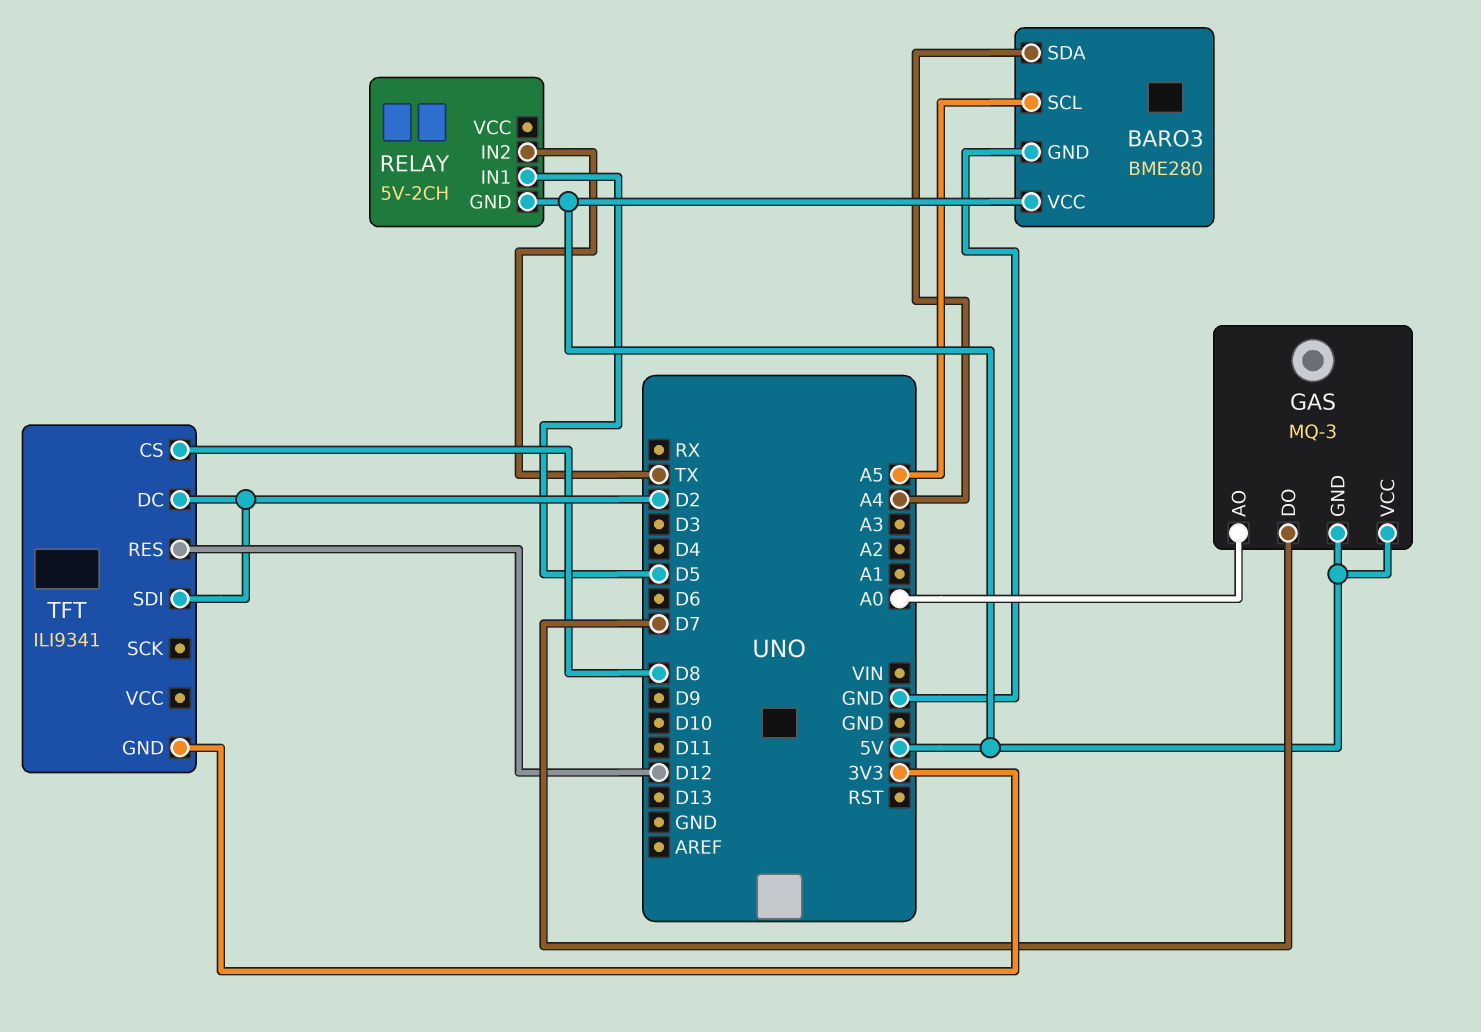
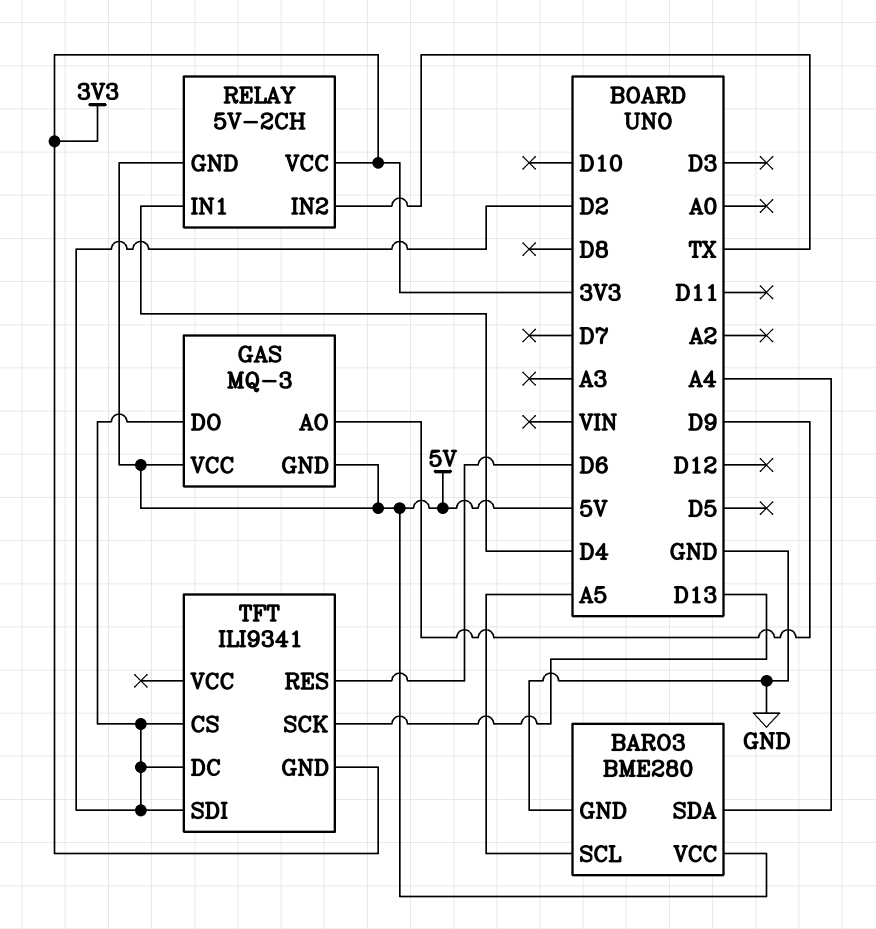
GAS pin AO: A0 -> D9
GAS pin DO: D7 -> D2
RELAY pin IN1: D5 -> D4
RELAY pin VCC: none -> 3V3
TFT pin CS: D8 -> D2
TFT pin RES: D12 -> D6
TFT pin SCK: none -> D13

